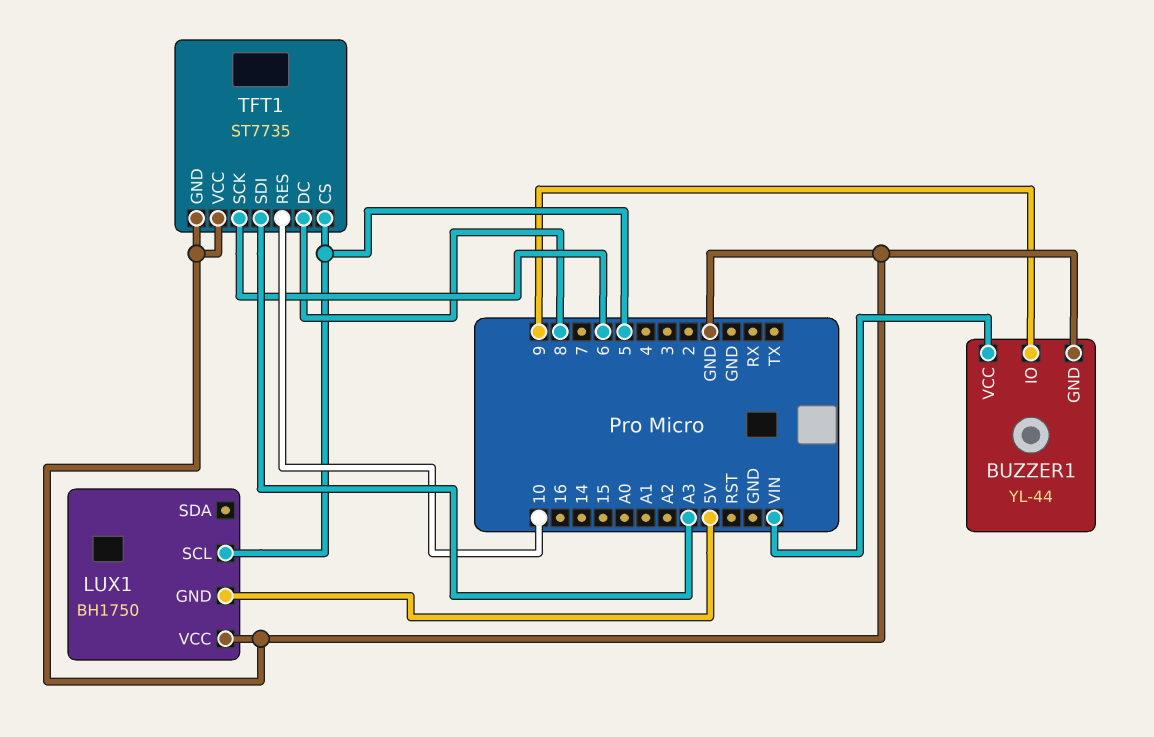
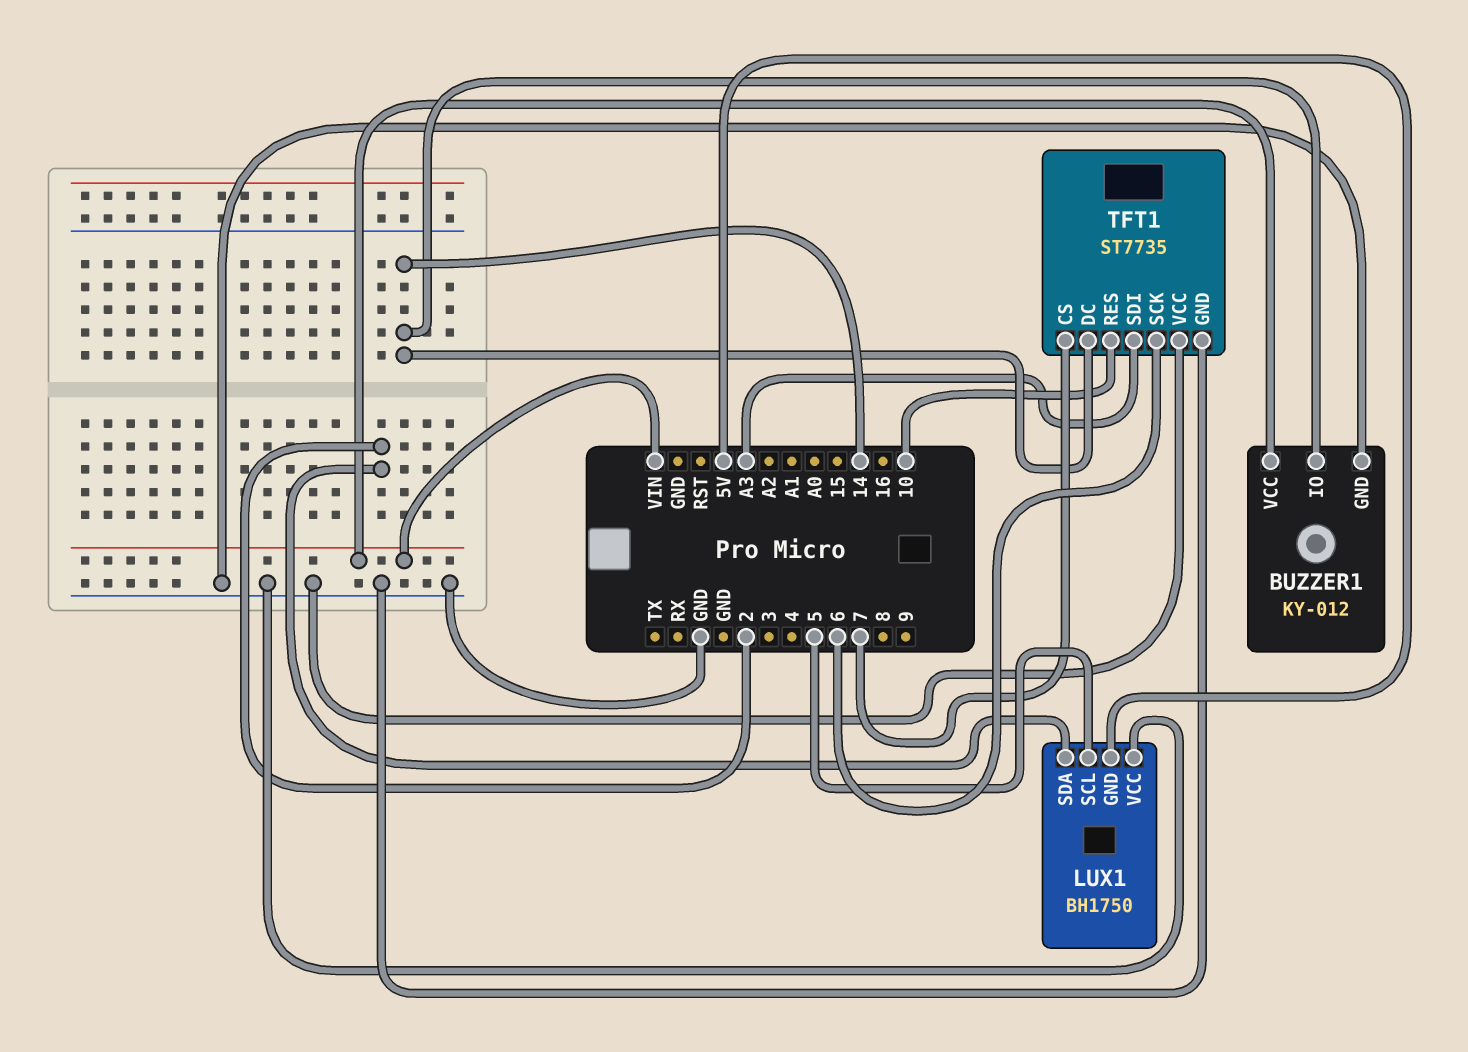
BUZZER1: YL-44 -> KY-012
BUZZER1 pin IO: 9 -> 14
LUX1 pin SDA: none -> 2
TFT1 pin CS: 5 -> 7
TFT1 pin DC: 8 -> 14

